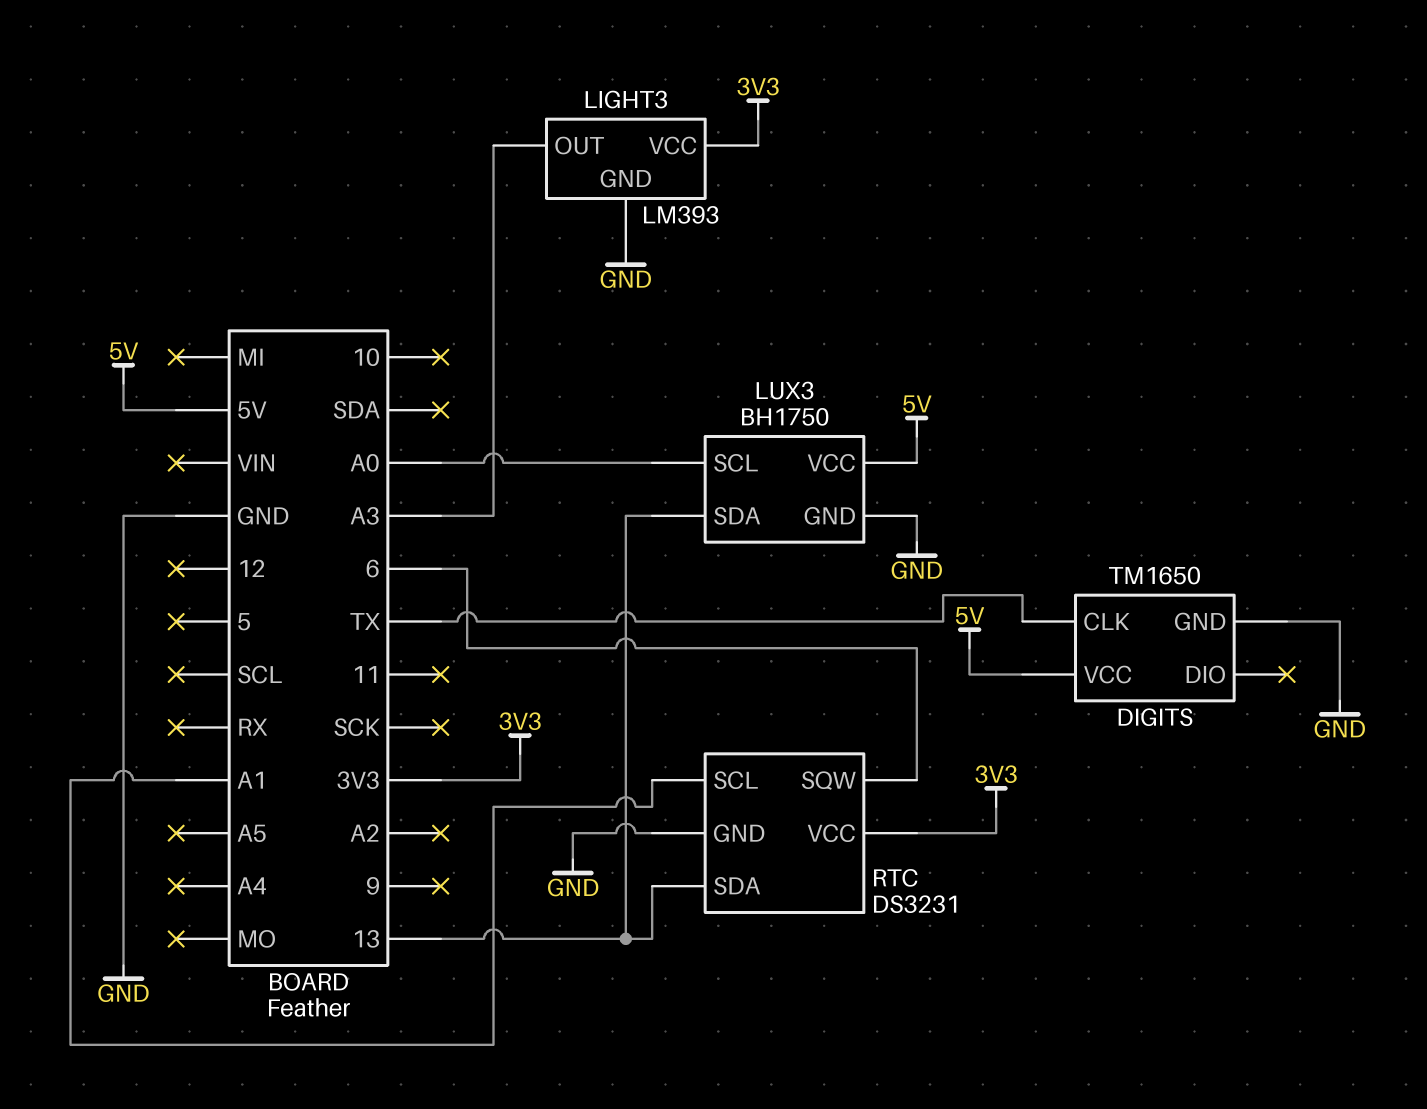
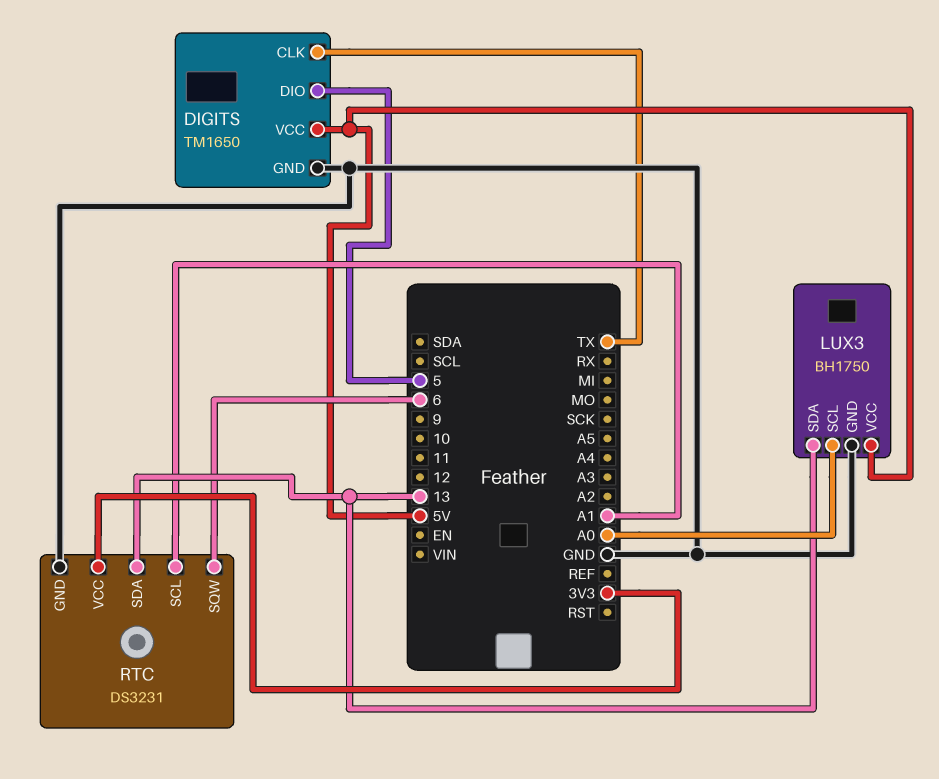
DIGITS pin DIO: none -> 5
LIGHT3: LM393 -> none
LIGHT3 pin GND: GND -> none
LIGHT3 pin OUT: A3 -> none
LIGHT3 pin VCC: 3V3 -> none

